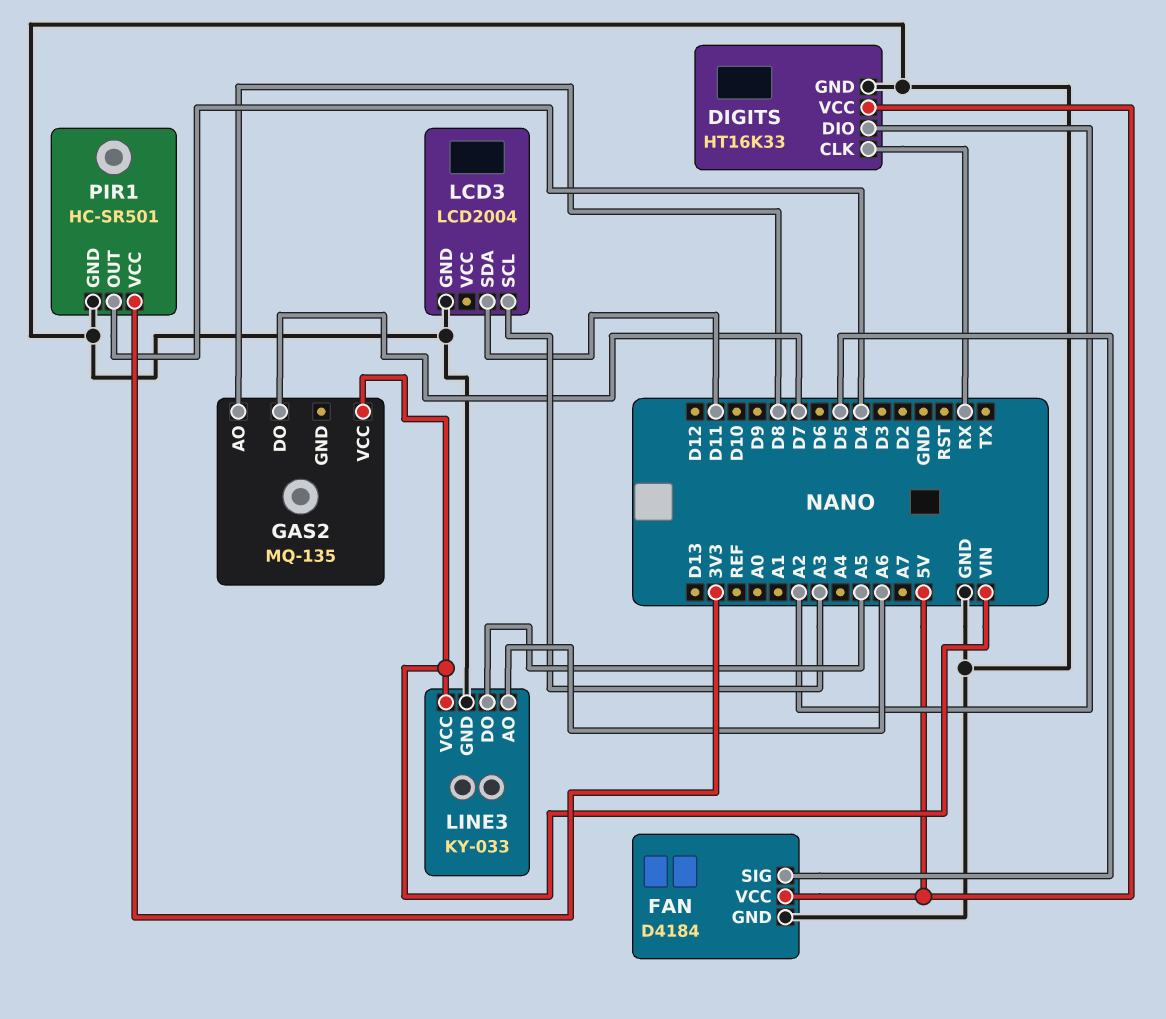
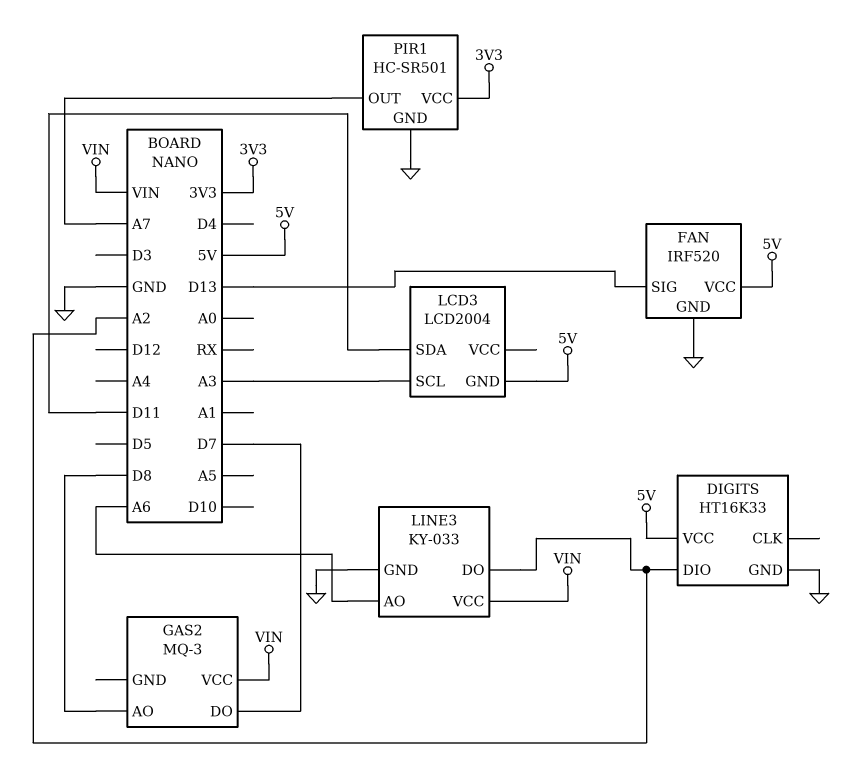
DIGITS pin CLK: RX -> none
FAN: D4184 -> IRF520
FAN pin SIG: D5 -> D13
GAS2: MQ-135 -> MQ-3
LCD3 pin GND: GND -> 5V
LINE3 pin DO: A5 -> A2
PIR1 pin OUT: D4 -> A7

